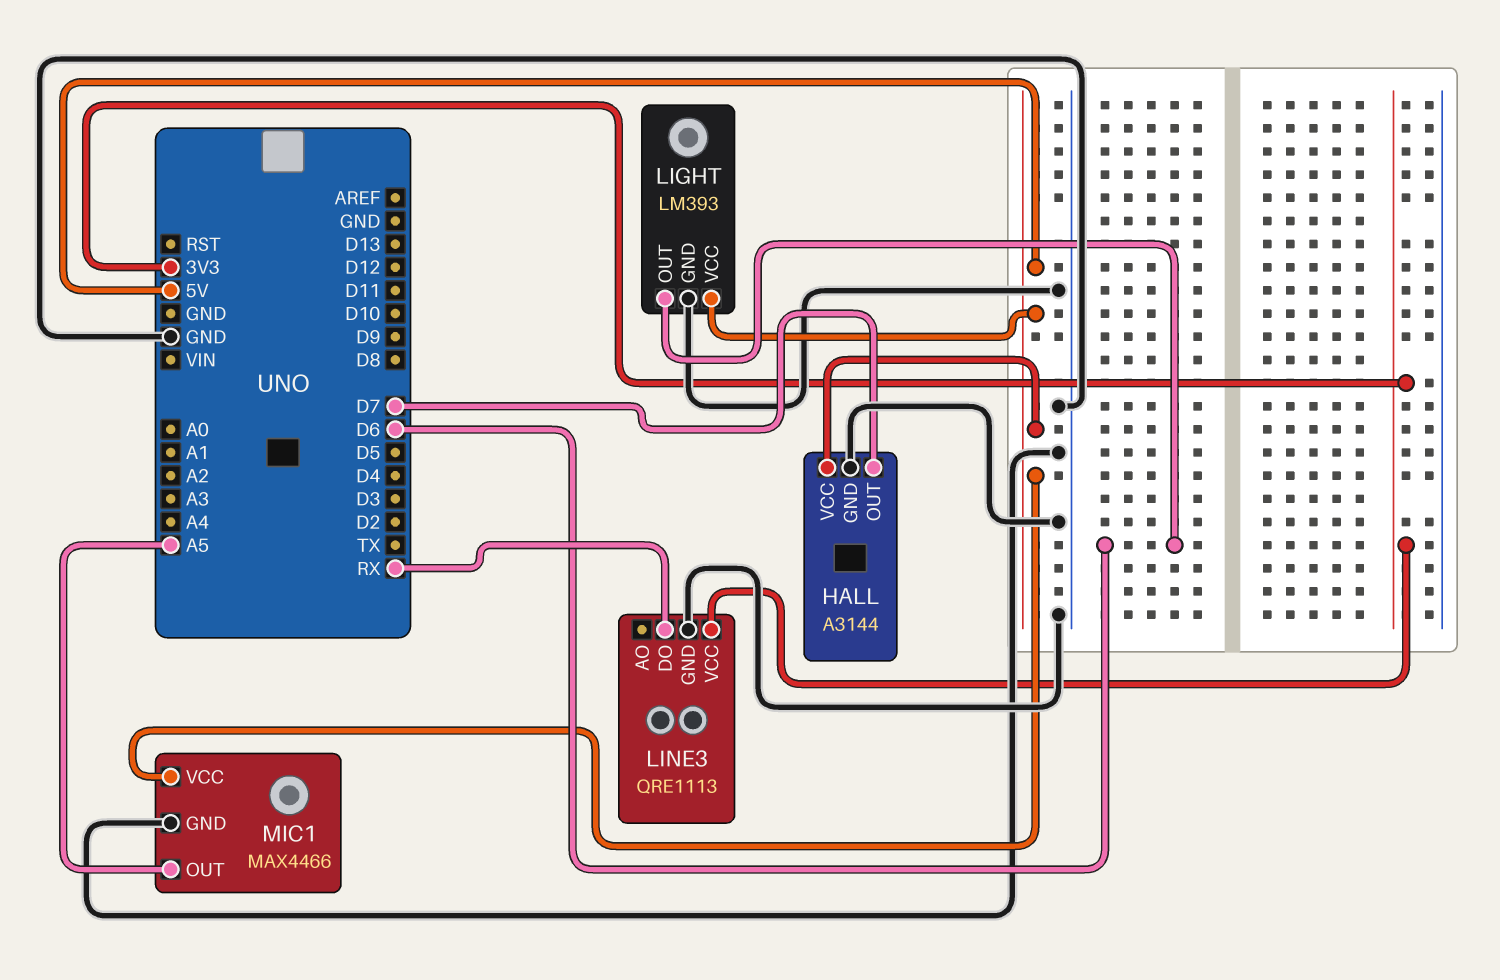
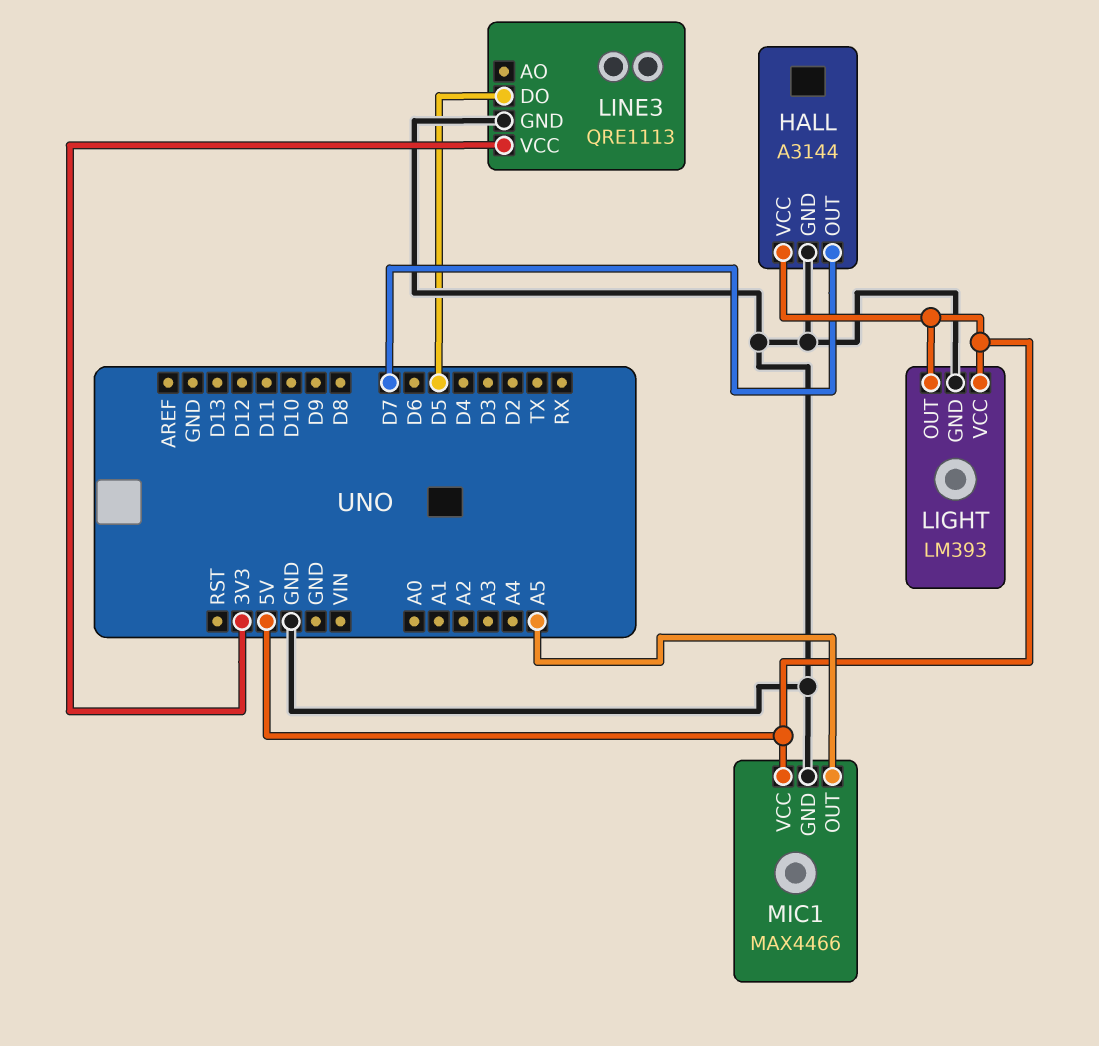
LIGHT pin OUT: D6 -> 5V
LINE3 pin DO: RX -> D5

